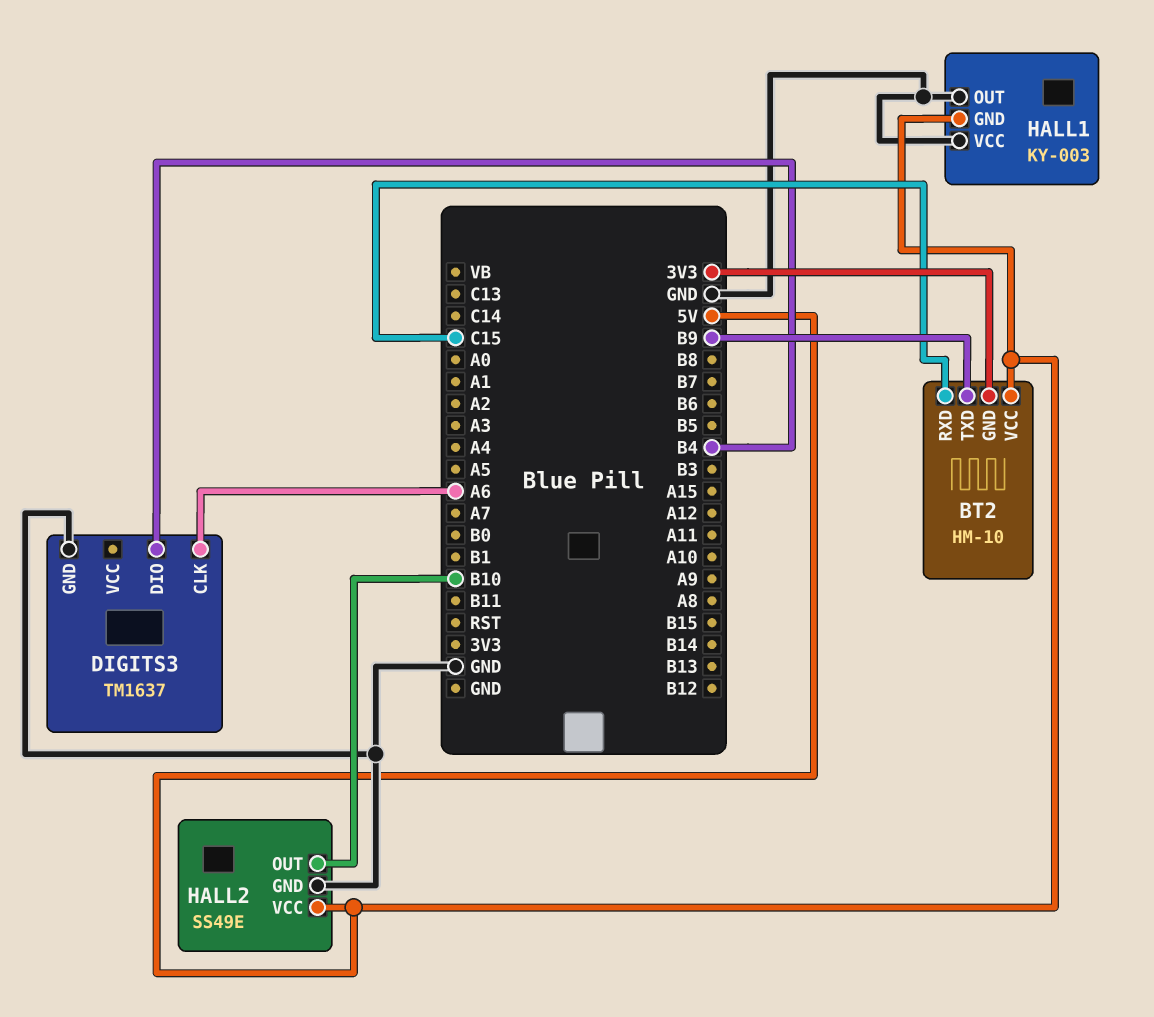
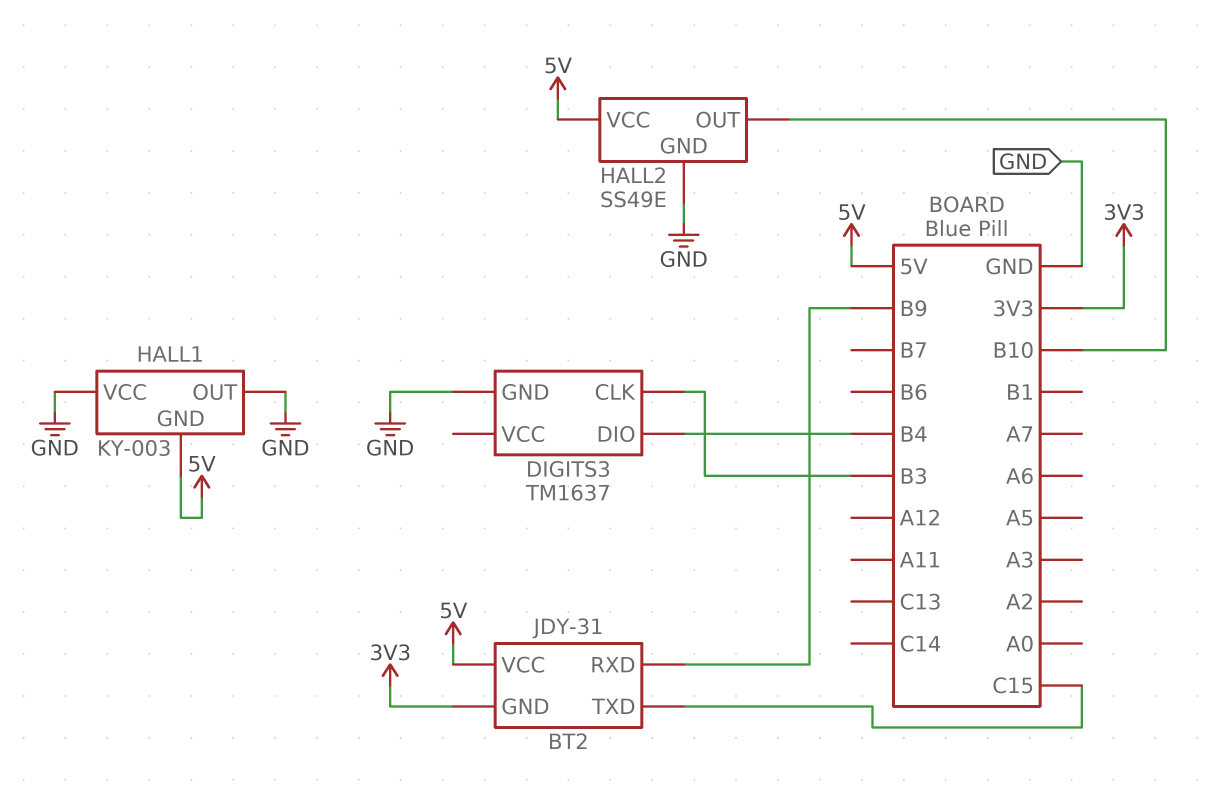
BT2: HM-10 -> JDY-31
BT2 pin RXD: C15 -> B9
BT2 pin TXD: B9 -> C15
DIGITS3 pin CLK: A6 -> B3

